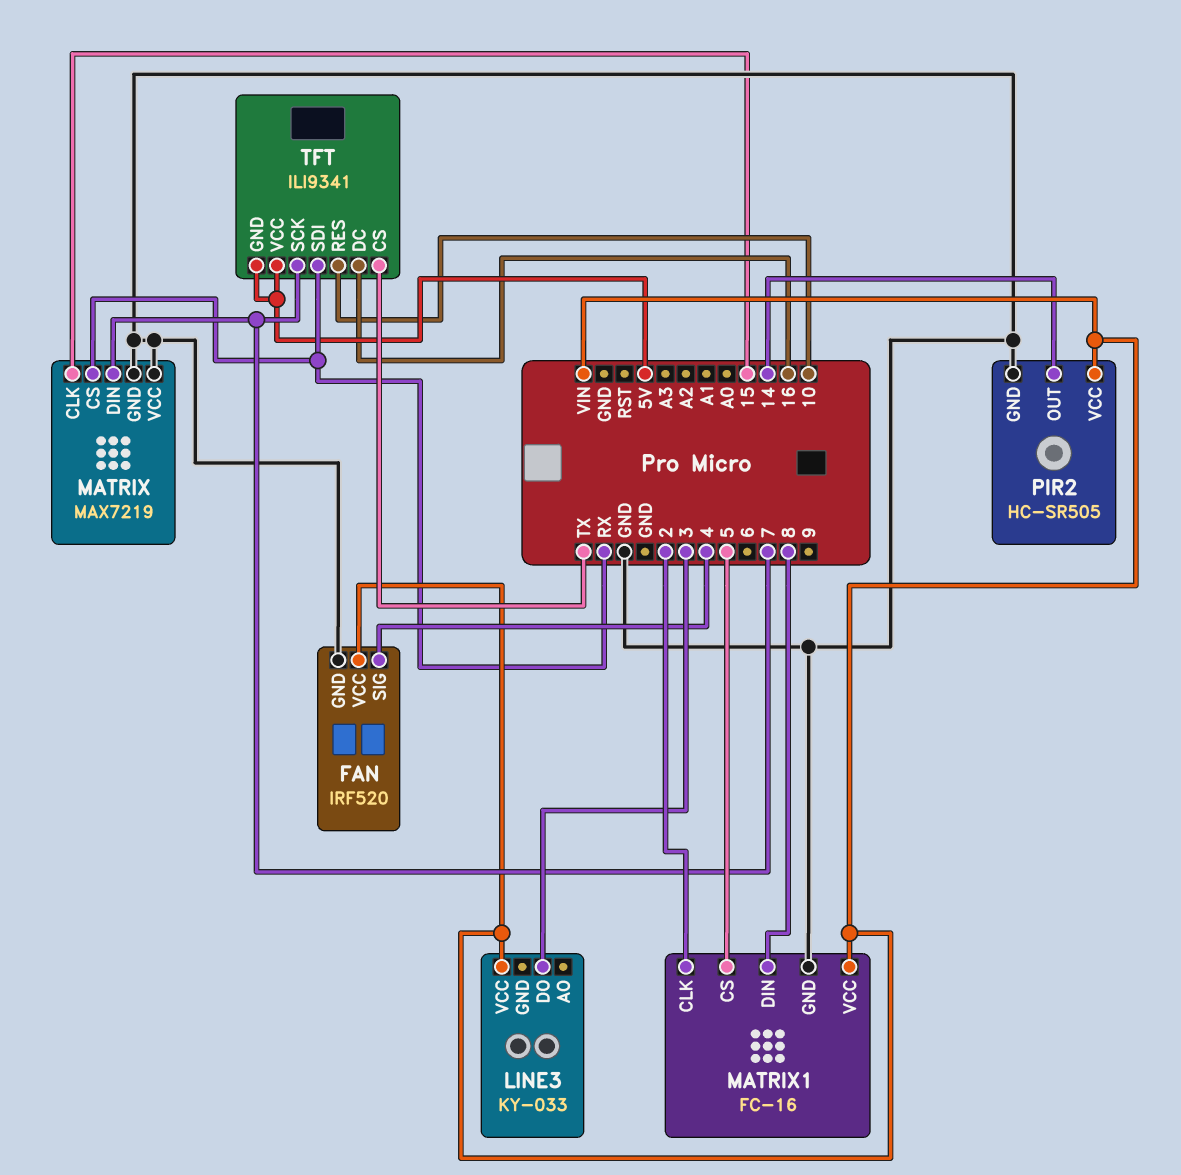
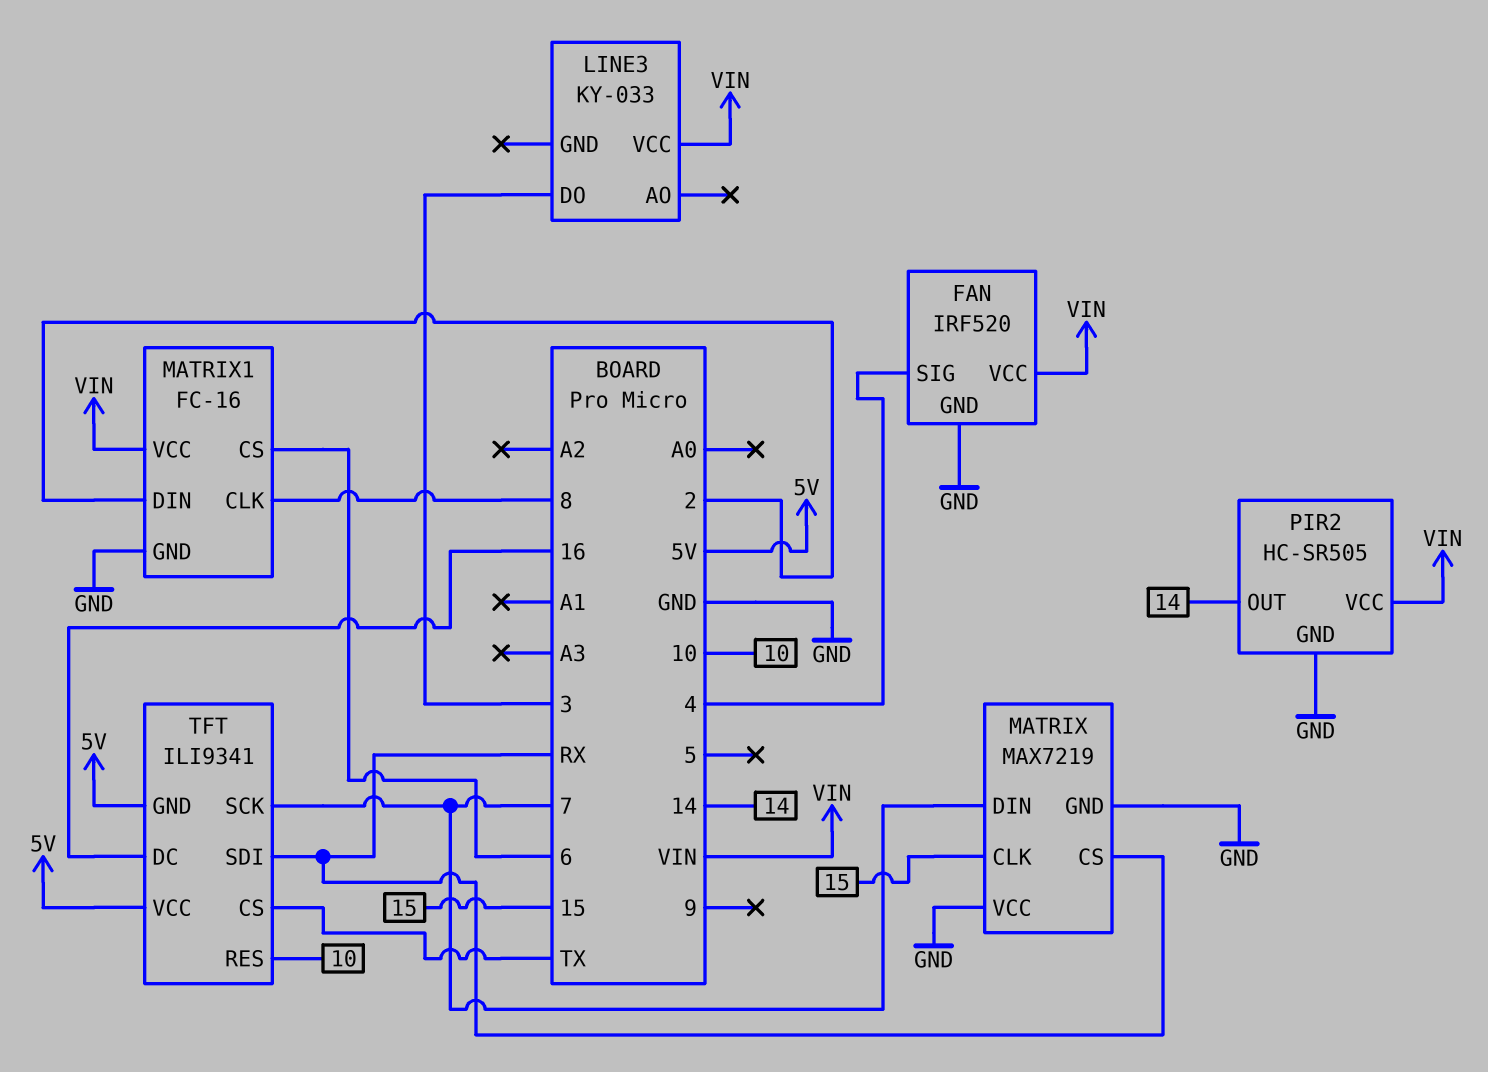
MATRIX1 pin CLK: 2 -> 8
MATRIX1 pin CS: 5 -> 6
MATRIX1 pin DIN: 8 -> 2

